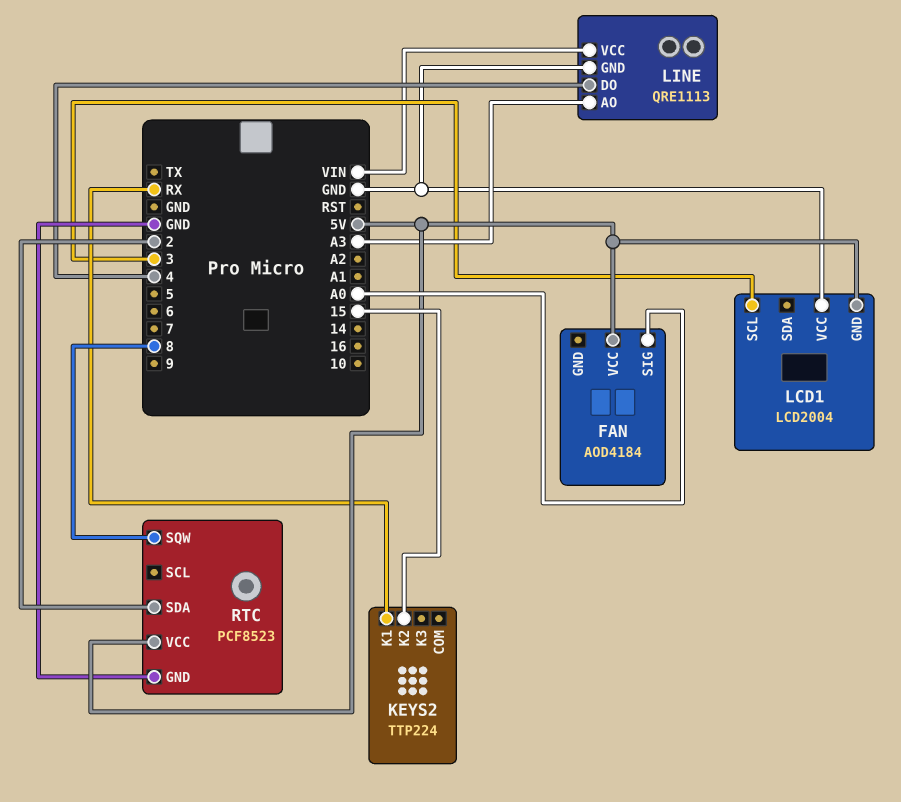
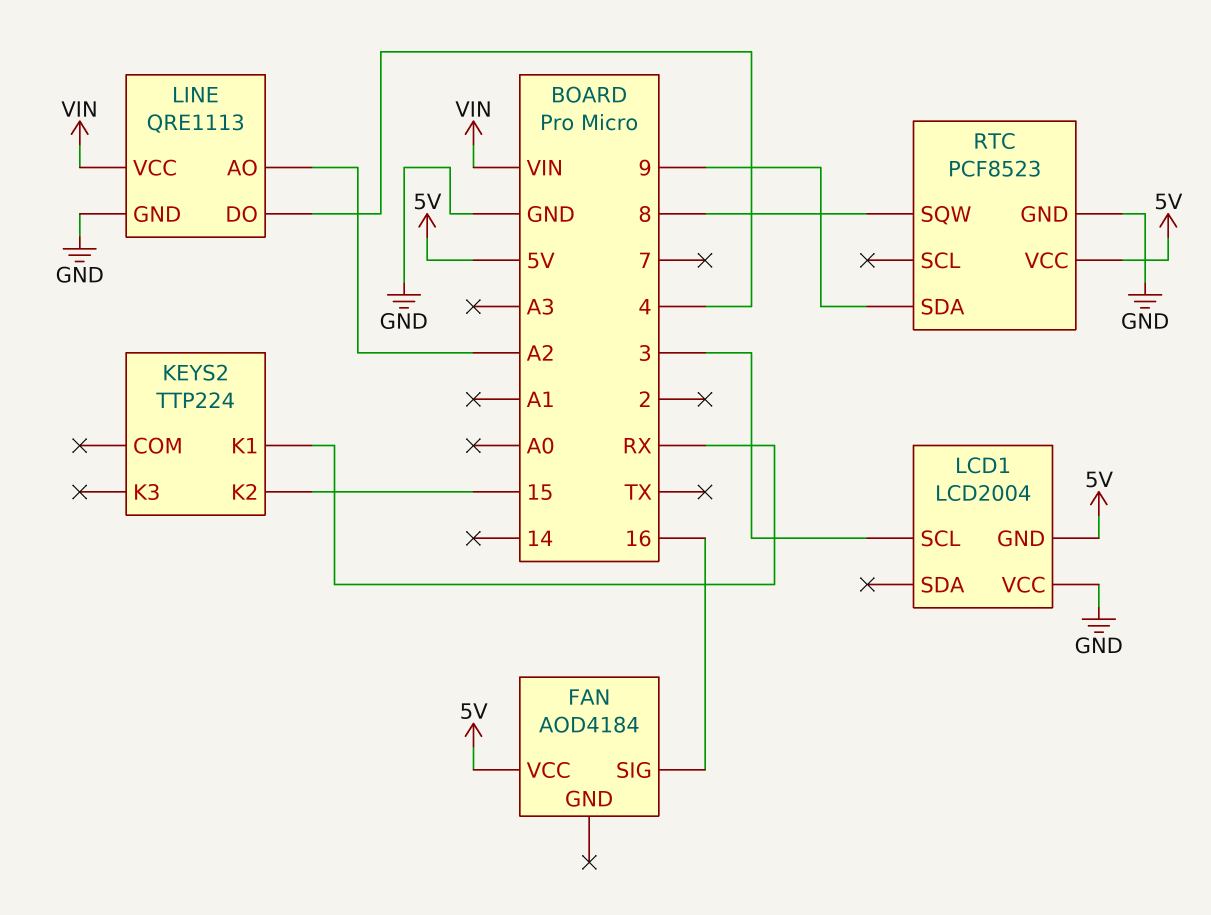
FAN pin SIG: A0 -> 16
LINE pin AO: A3 -> A2
RTC pin SDA: 2 -> 9

